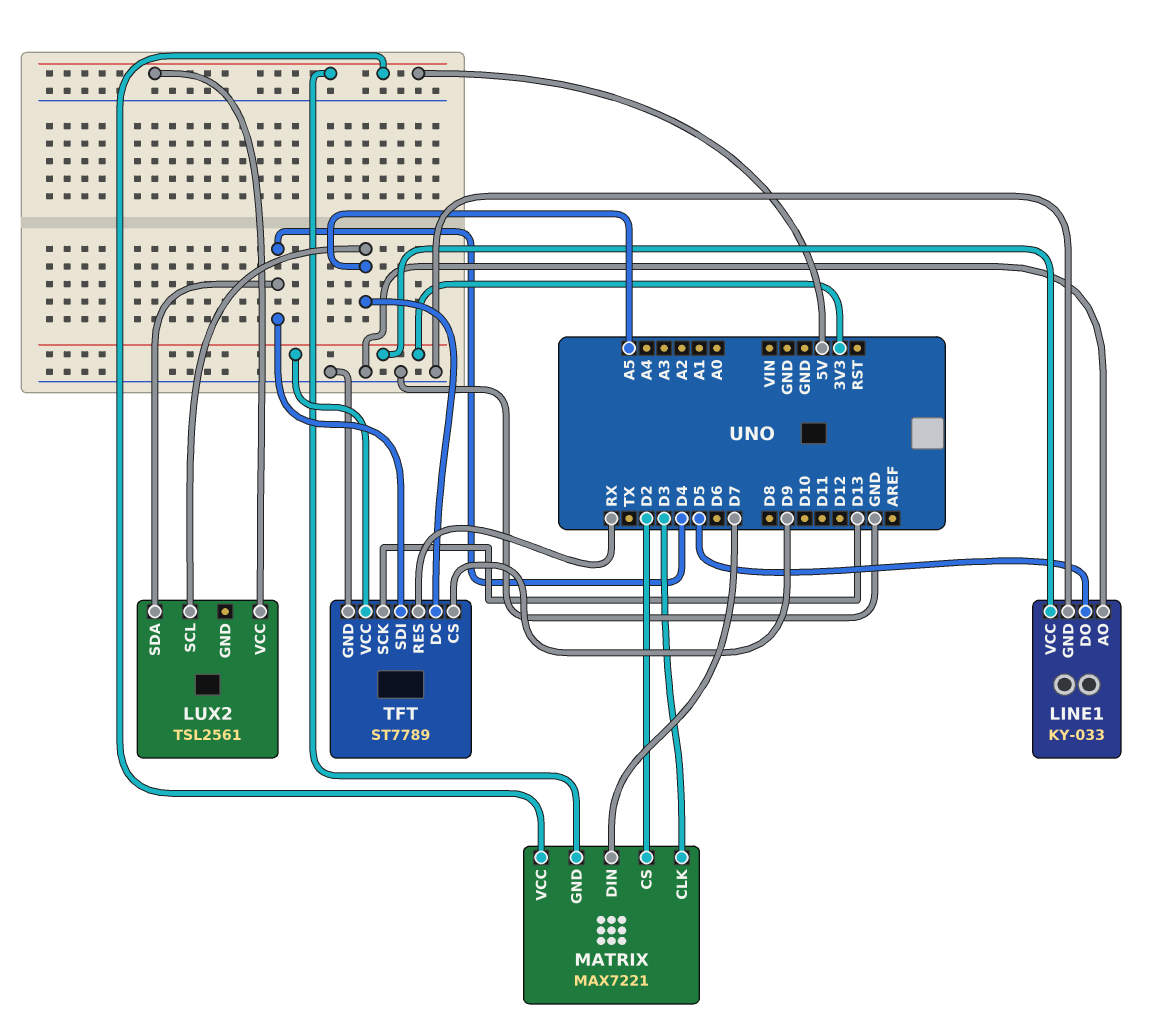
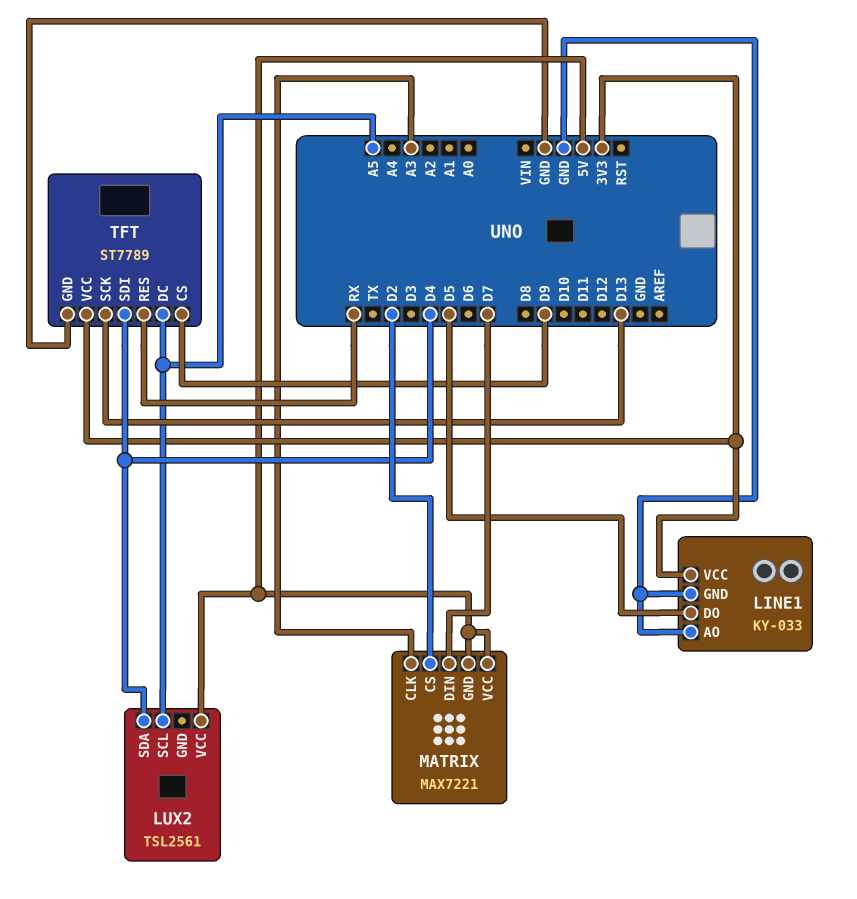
MATRIX pin CLK: D3 -> A3

